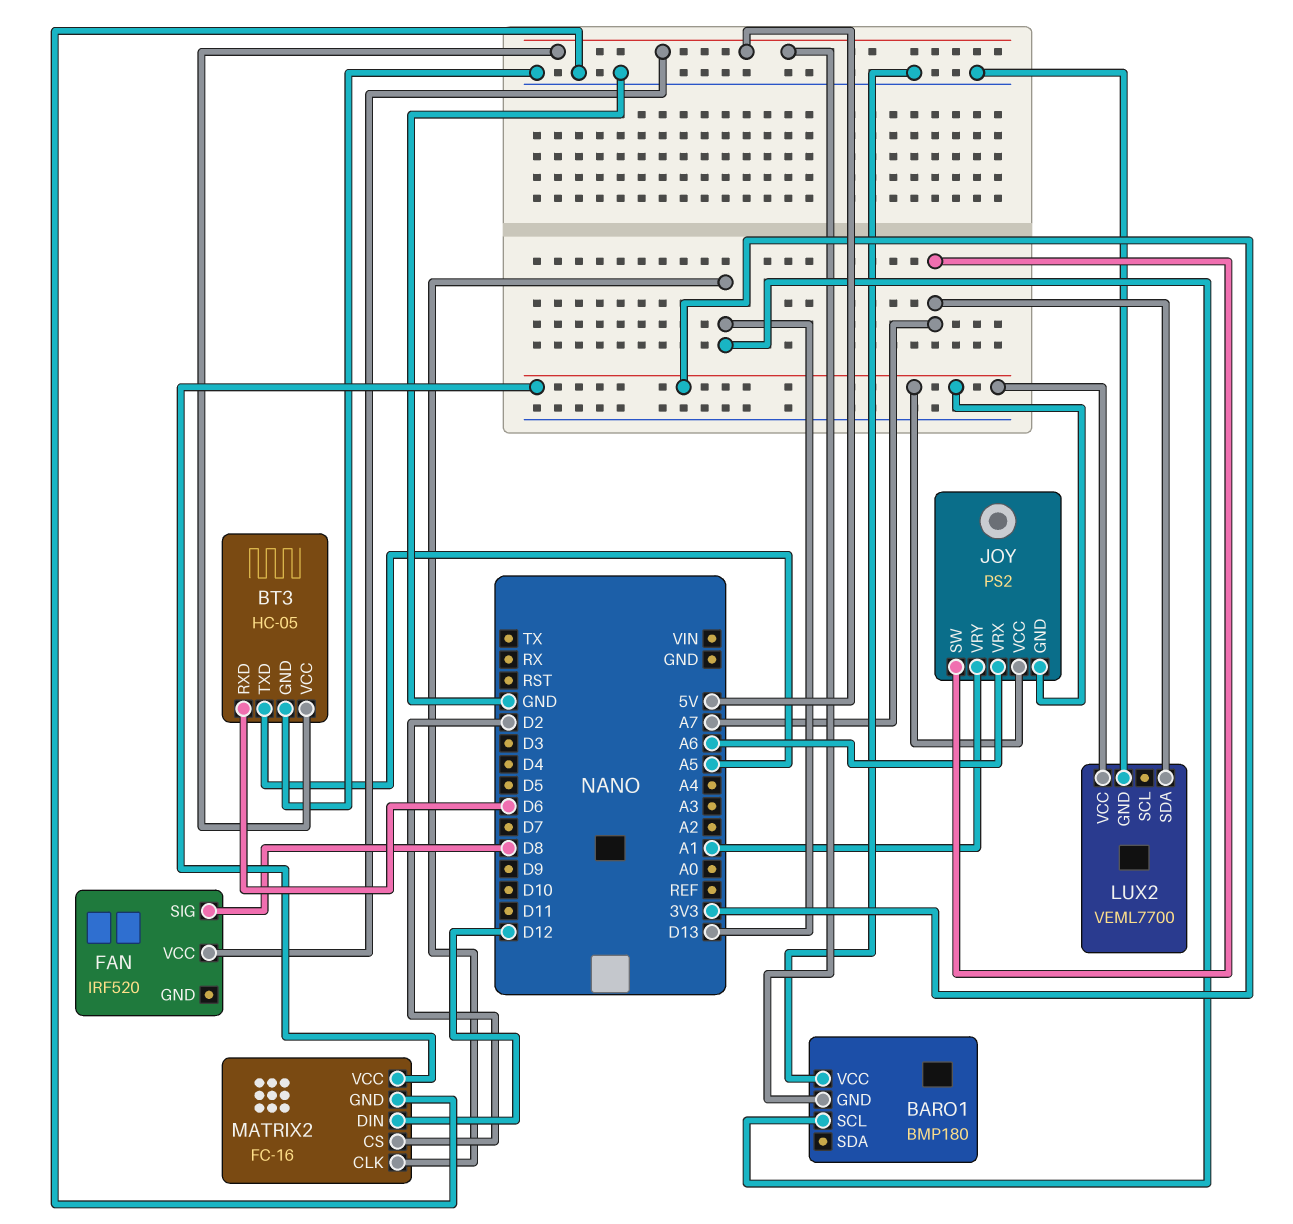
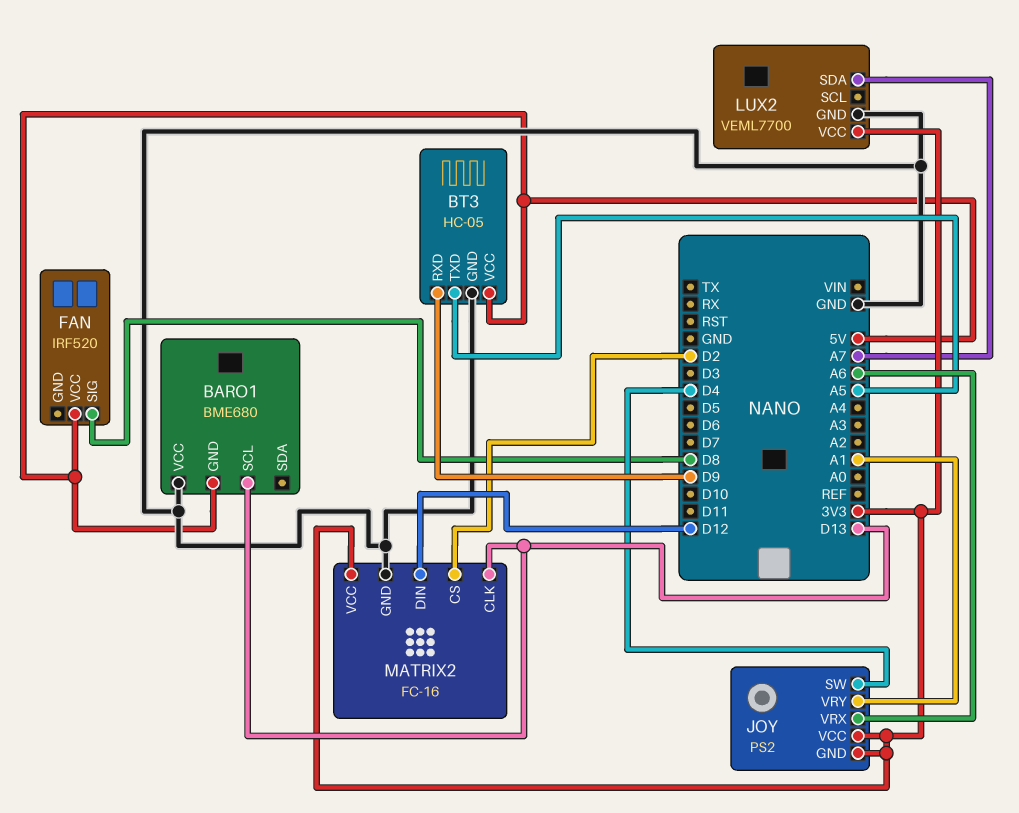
BARO1: BMP180 -> BME680
BT3 pin RXD: D6 -> D9
JOY pin SW: A7 -> D4

